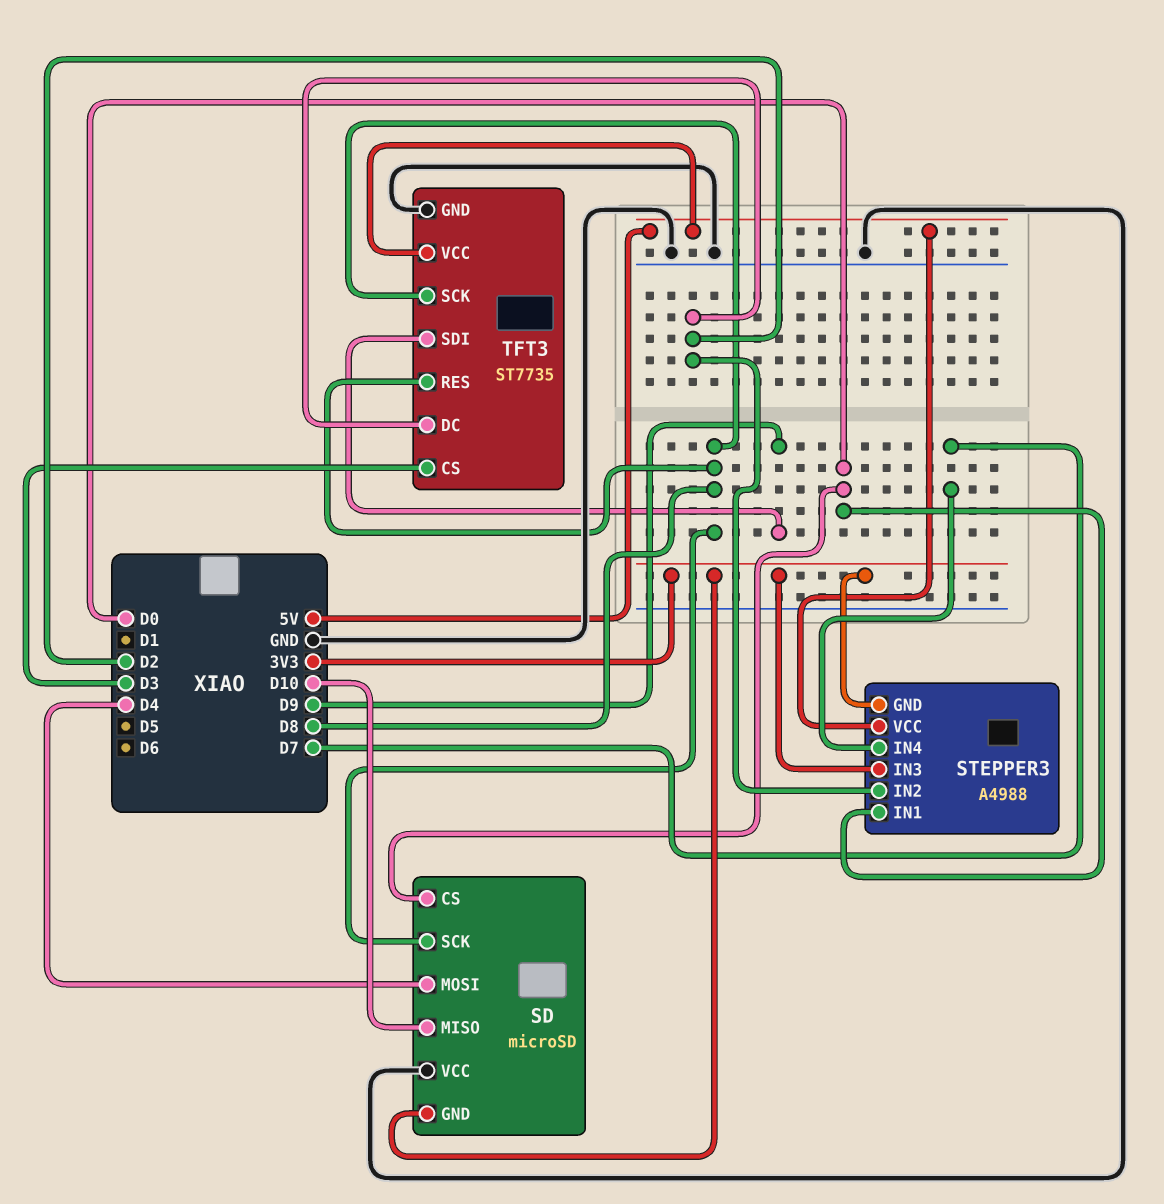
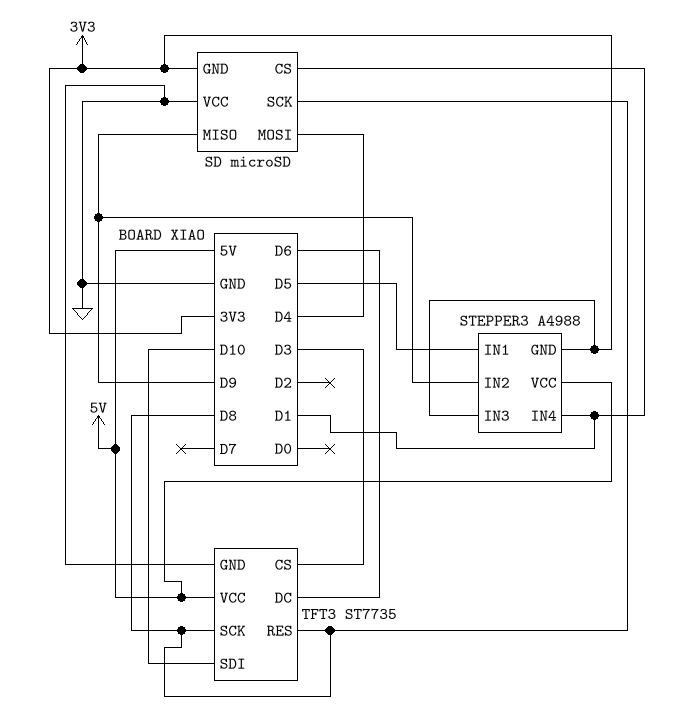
SD pin CS: D0 -> D1
SD pin MISO: D10 -> D9
STEPPER3 pin IN1: D0 -> D5
STEPPER3 pin IN2: D2 -> D9
STEPPER3 pin IN4: D7 -> D1
TFT3 pin DC: D2 -> D6
TFT3 pin SDI: D9 -> D10

